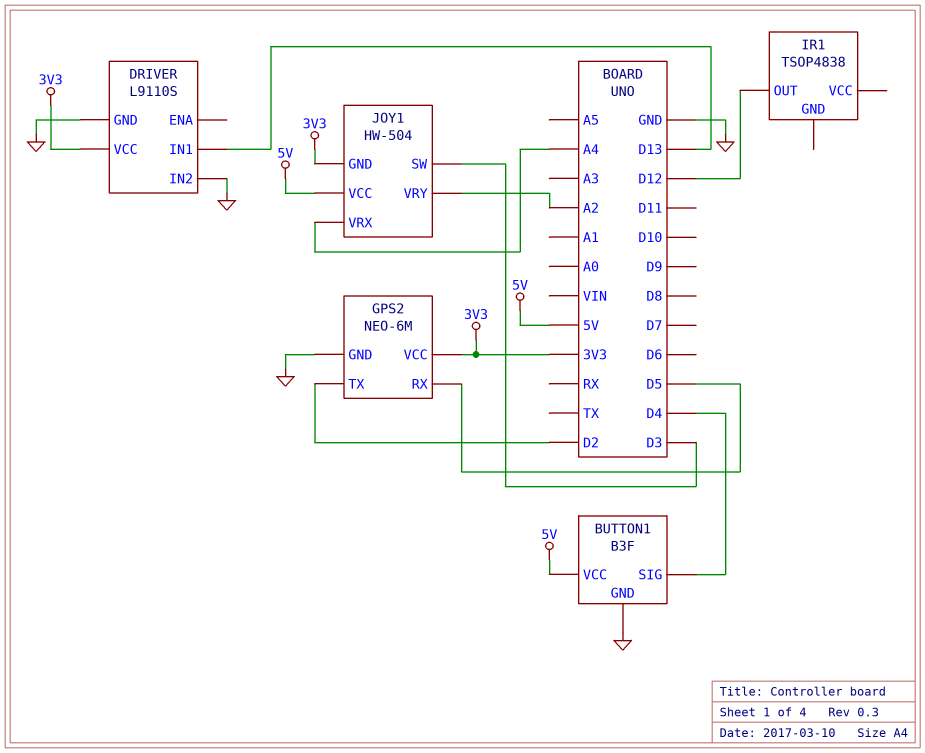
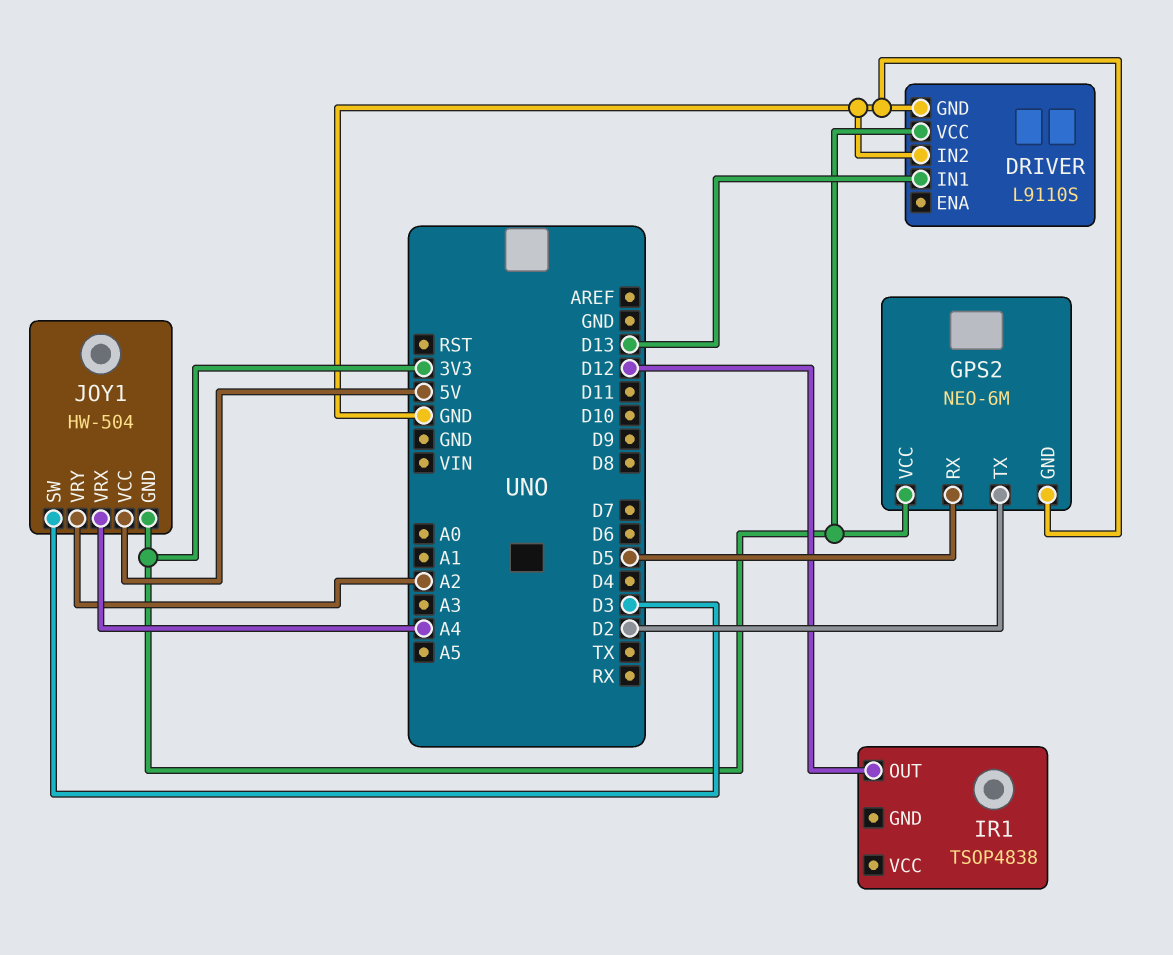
BUTTON1: B3F -> none
BUTTON1 pin GND: GND -> none
BUTTON1 pin SIG: D4 -> none
BUTTON1 pin VCC: 5V -> none

